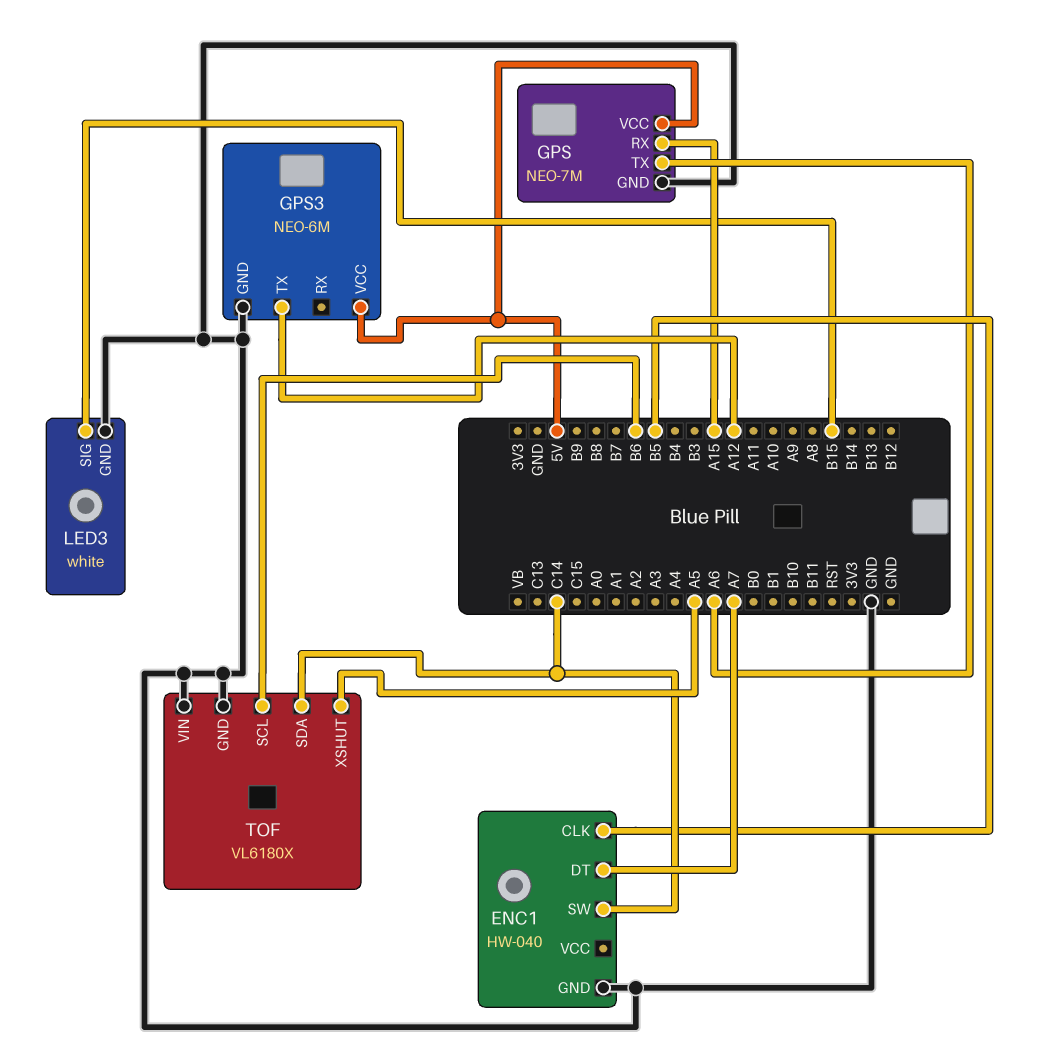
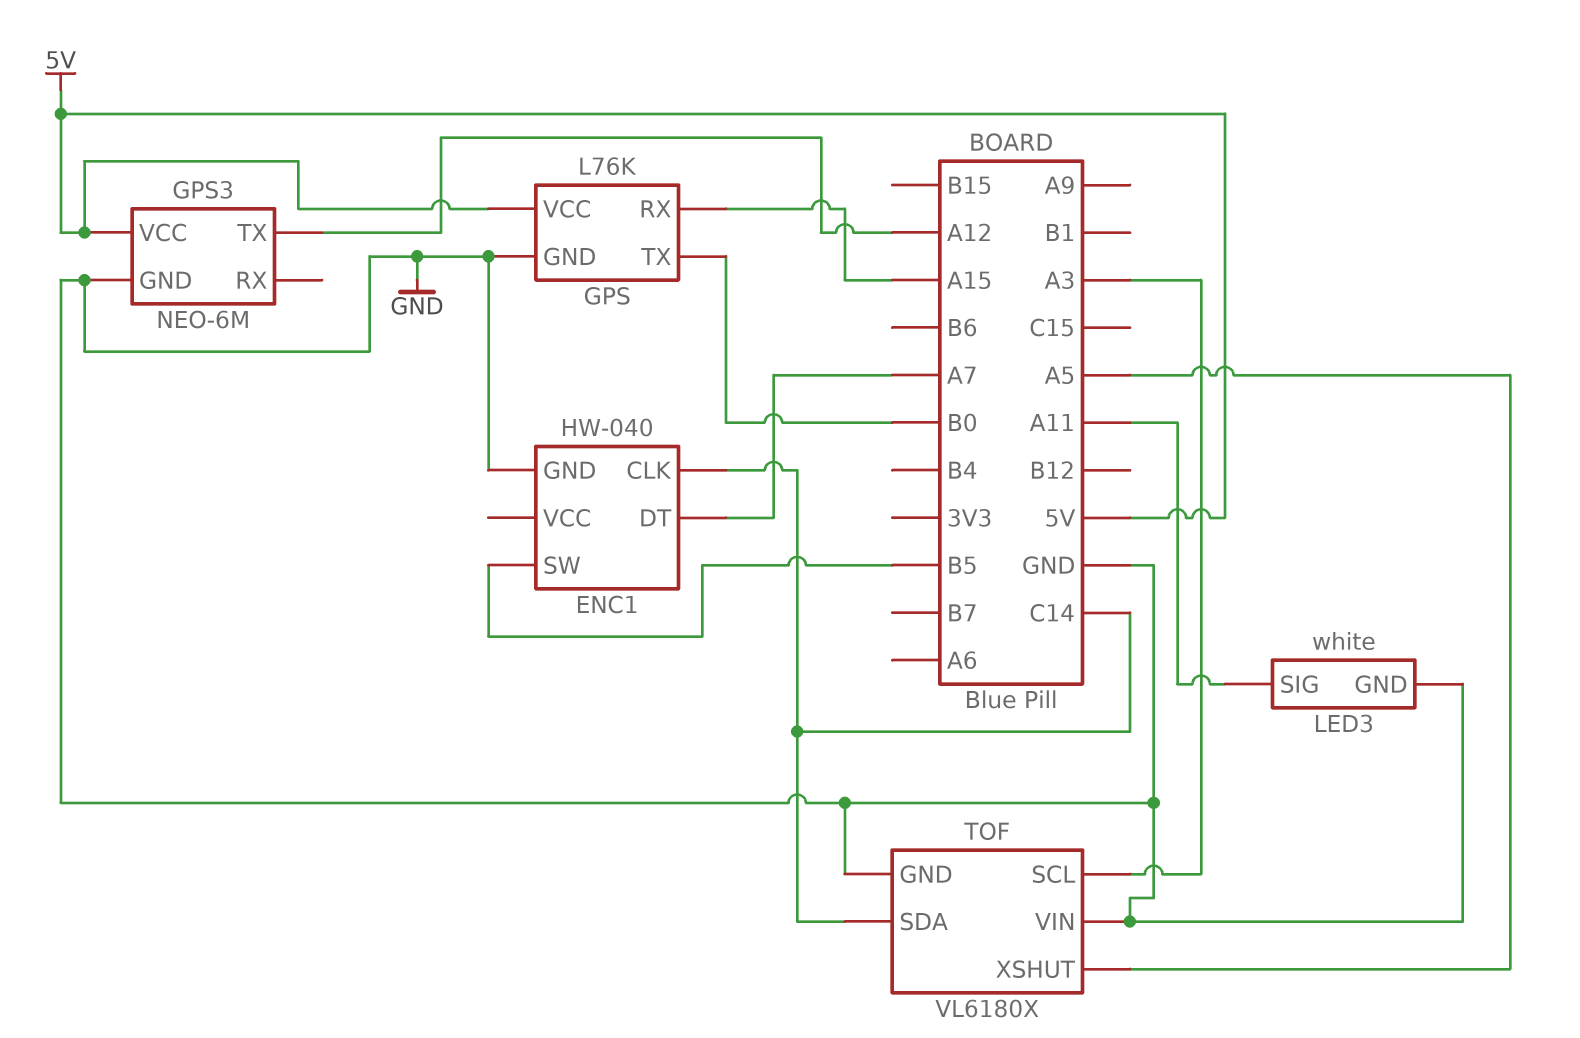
ENC1 pin CLK: B5 -> C14
ENC1 pin SW: C14 -> B5
GPS: NEO-7M -> L76K
GPS pin TX: A6 -> B0
LED3 pin SIG: B15 -> A11
TOF pin SCL: B6 -> A3

